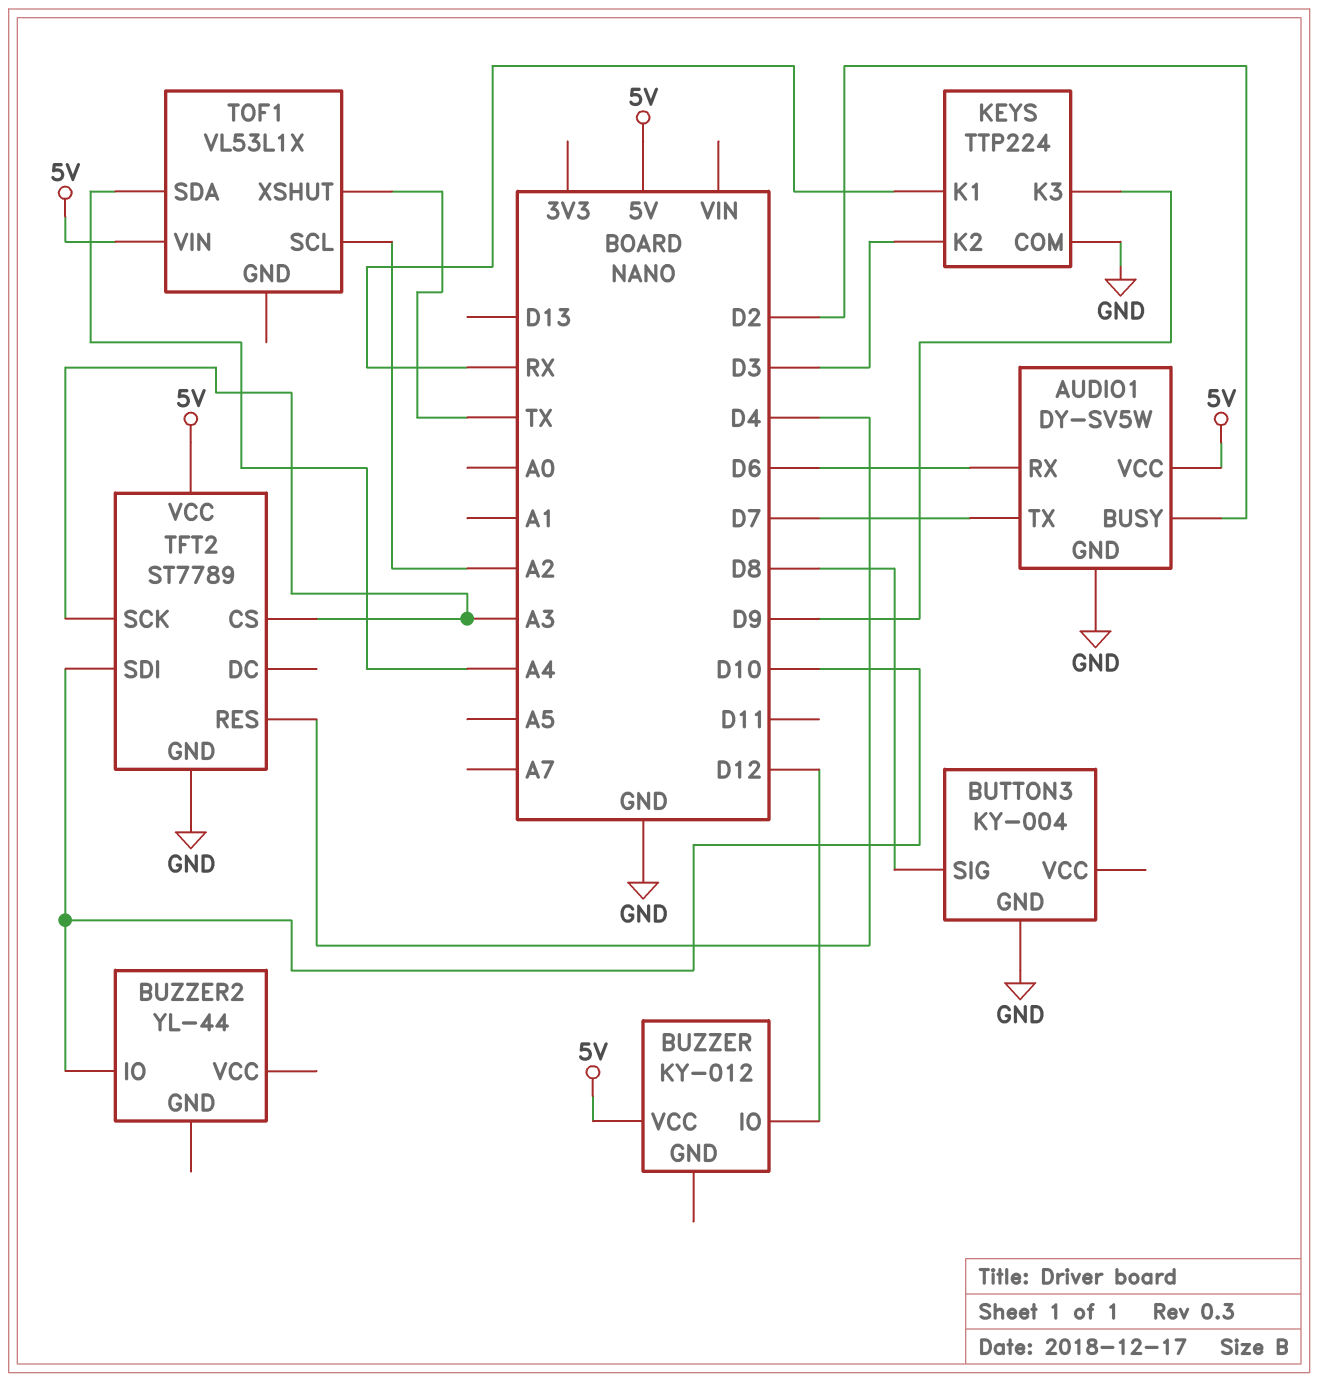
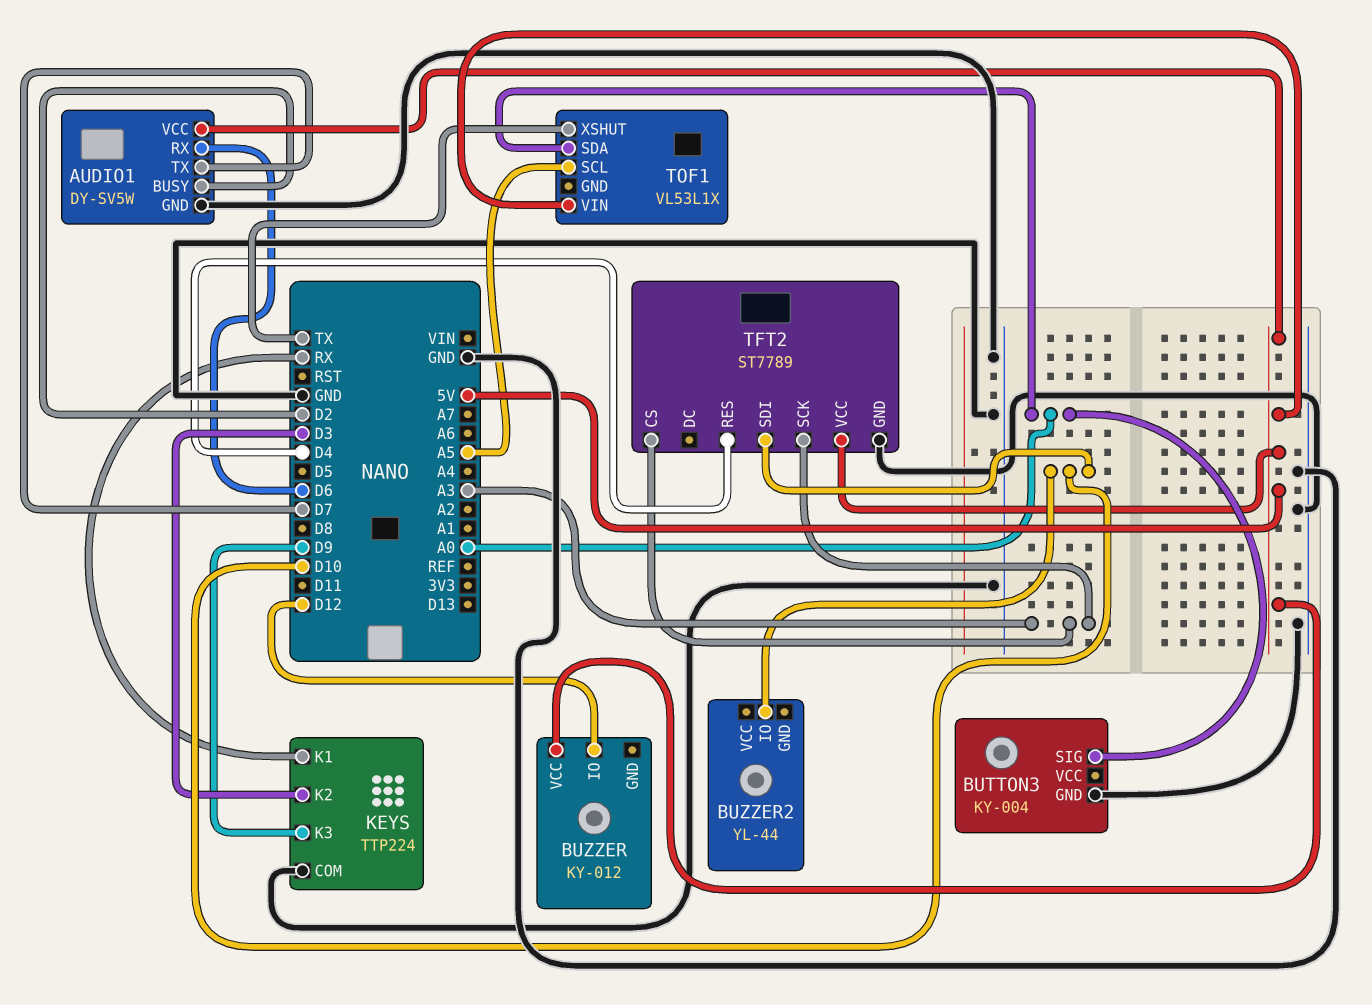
BUTTON3 pin SIG: D8 -> A0
TOF1 pin SCL: A2 -> A5
TOF1 pin SDA: A4 -> A0

